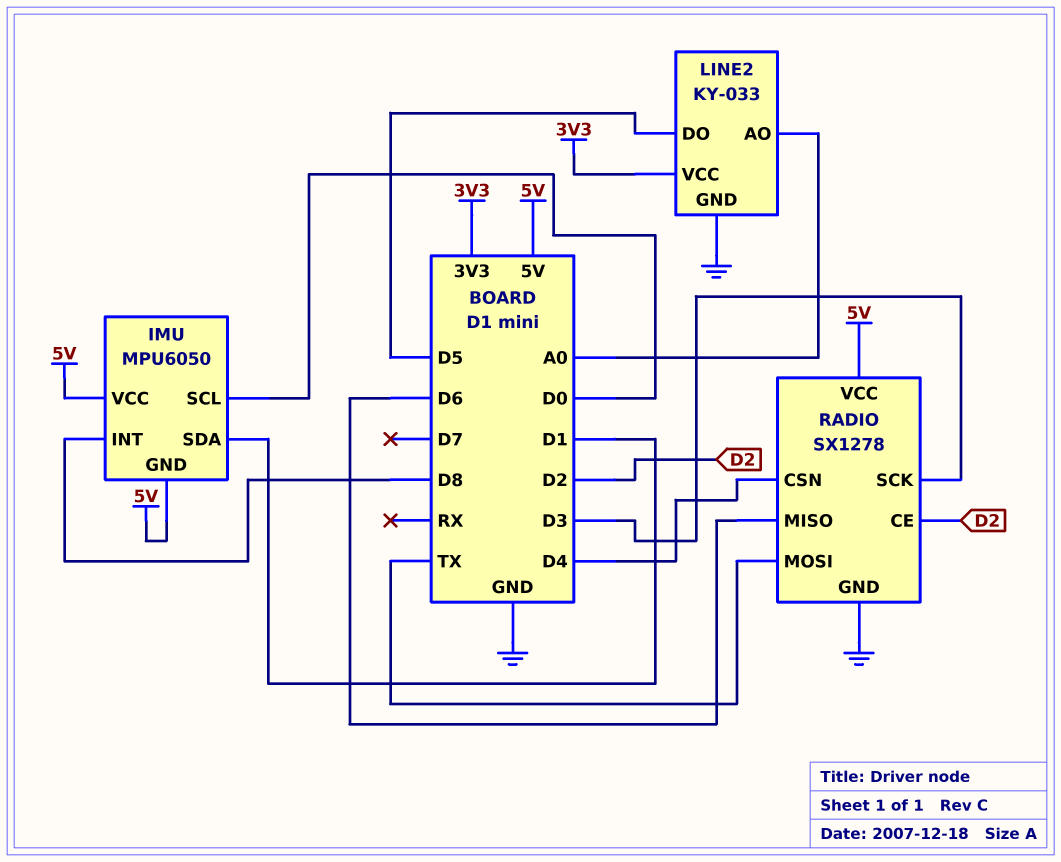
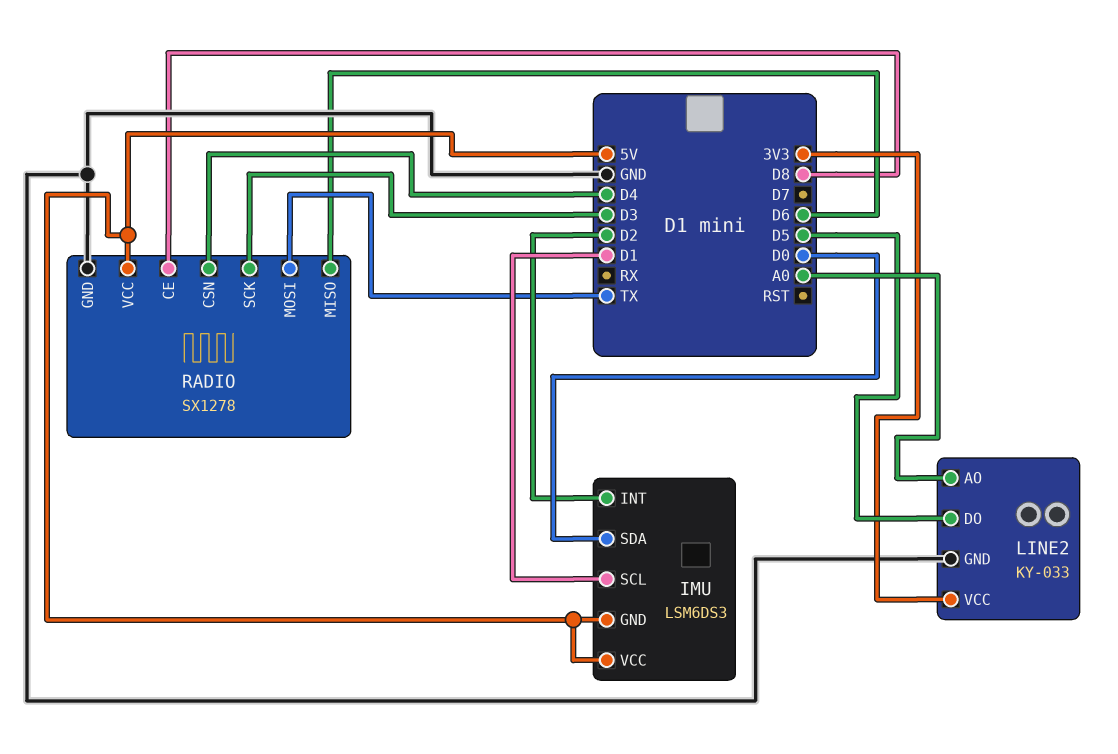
IMU: MPU6050 -> LSM6DS3
IMU pin INT: D8 -> D2
IMU pin SCL: D0 -> D1
IMU pin SDA: D1 -> D0
RADIO pin CE: D2 -> D8

